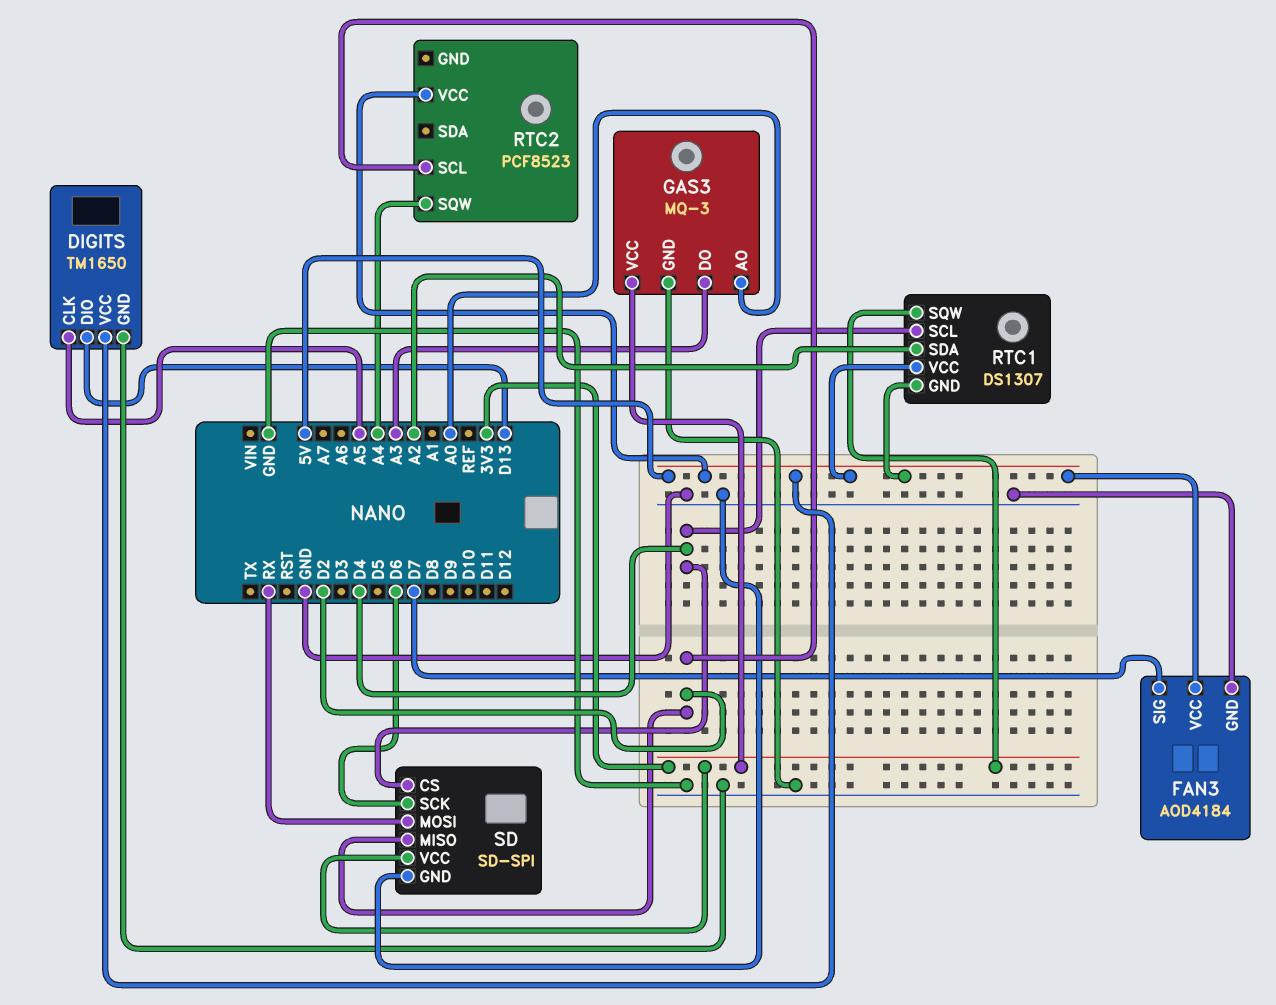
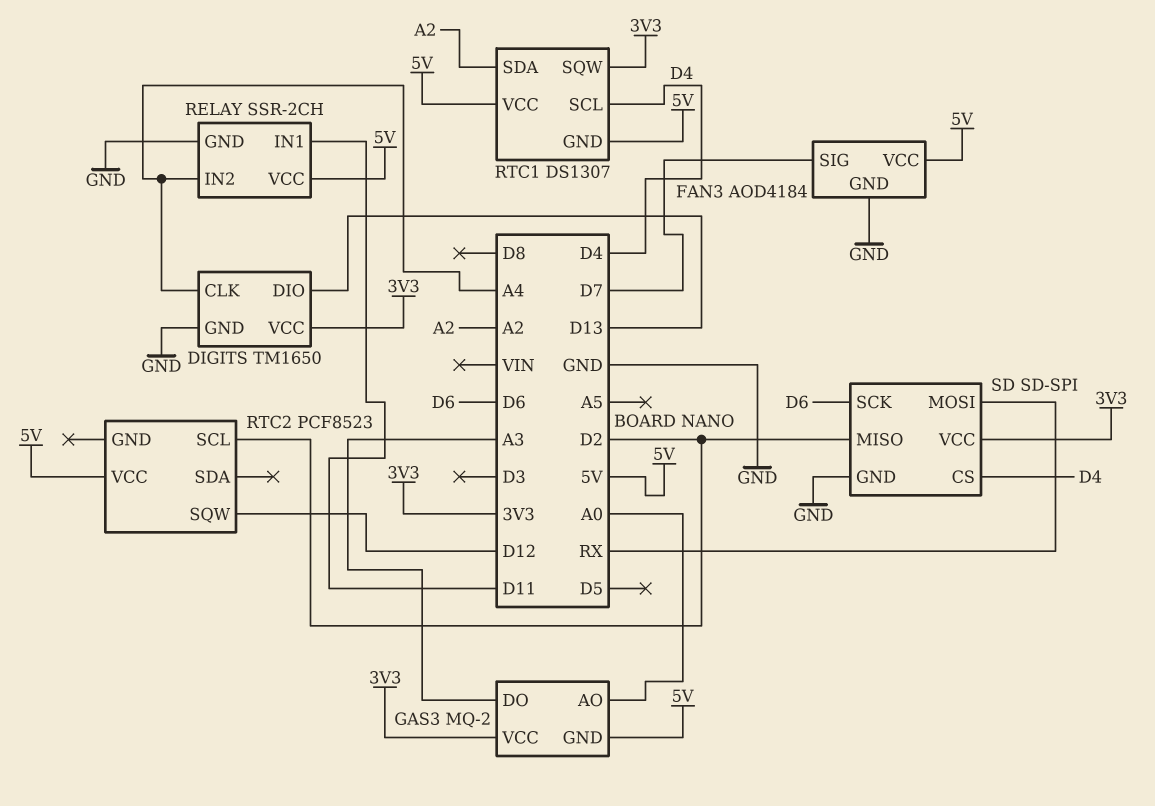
DIGITS pin CLK: A5 -> A4
DIGITS pin VCC: 5V -> 3V3
GAS3: MQ-3 -> MQ-2
GAS3 pin GND: GND -> 5V
RELAY: none -> SSR-2CH
RELAY pin GND: none -> GND
RELAY pin IN1: none -> D11
RELAY pin IN2: none -> A4
RELAY pin VCC: none -> 5V
RTC2 pin SQW: A4 -> D12

